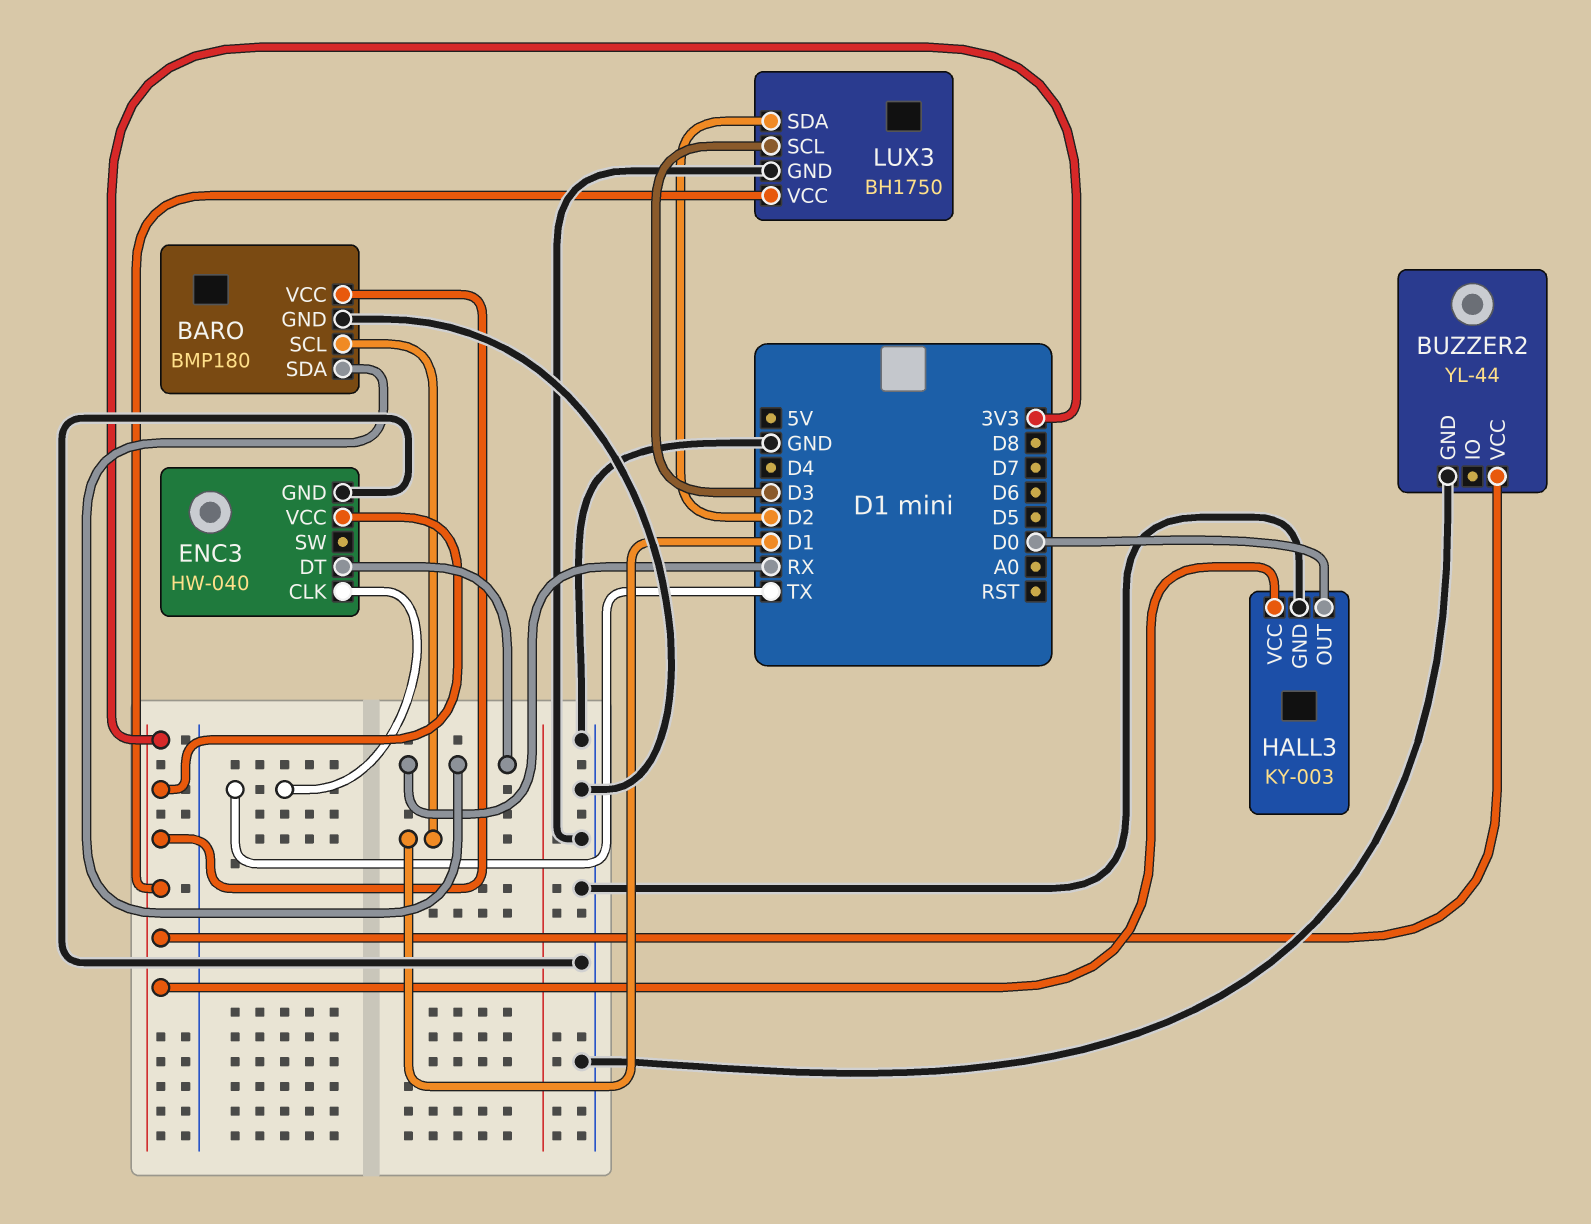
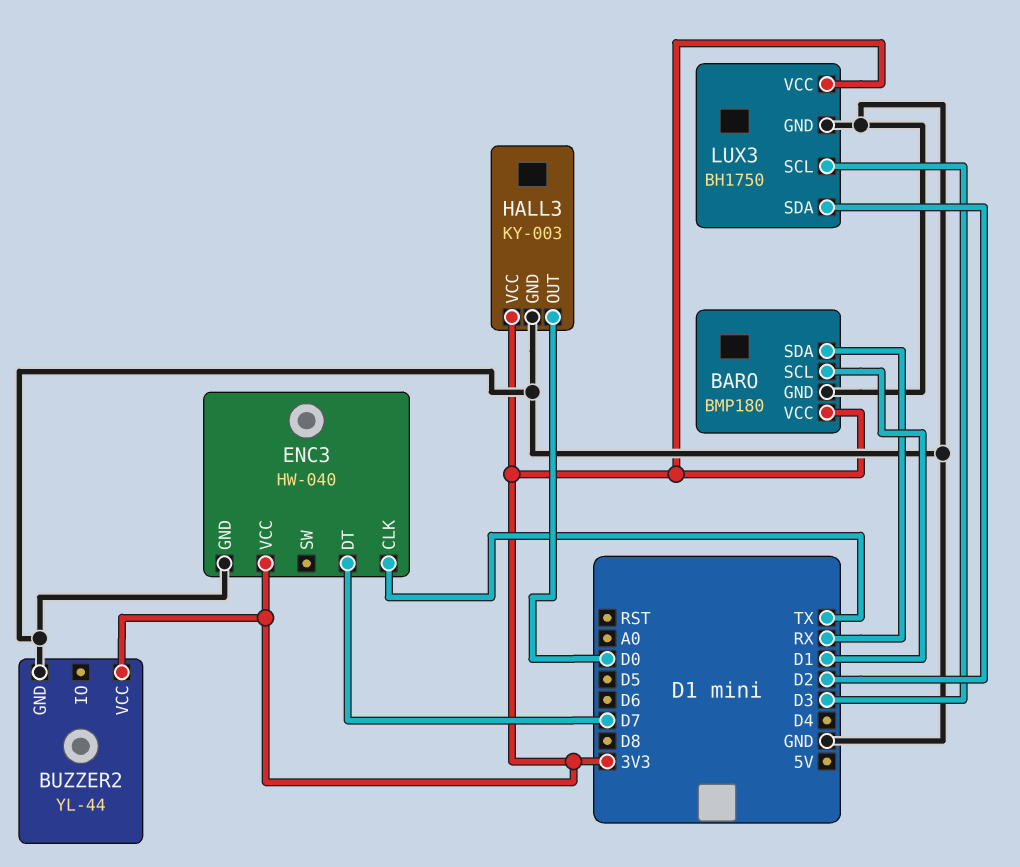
ENC3 pin DT: RX -> D7

